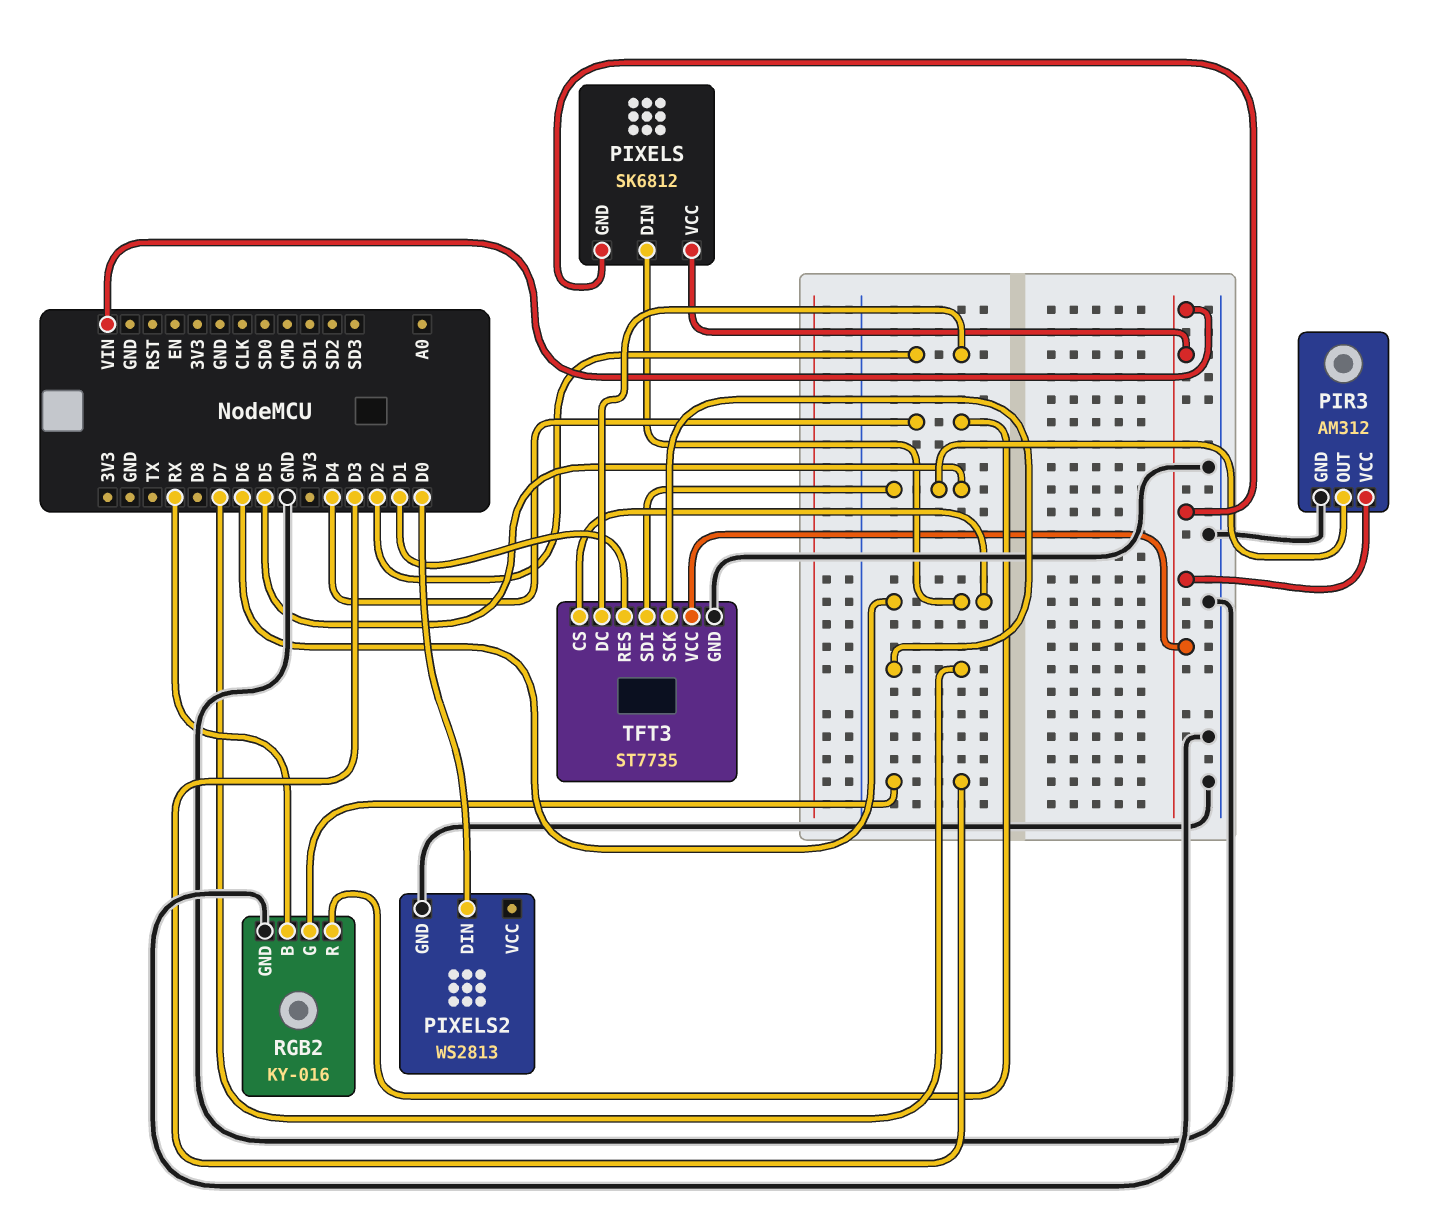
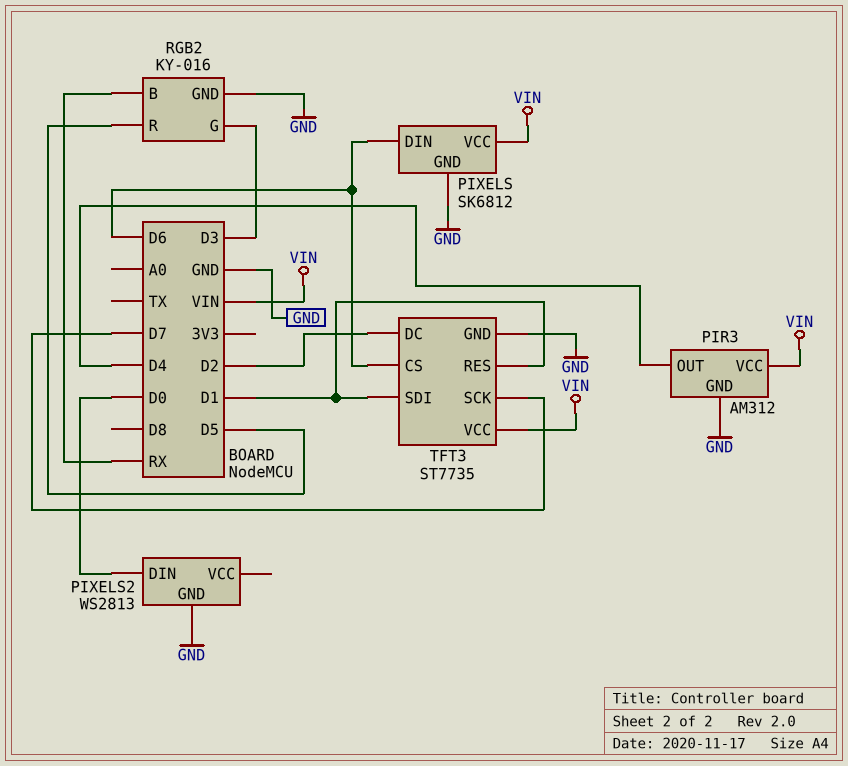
PIR3 pin OUT: D5 -> D4
PIXELS pin GND: VIN -> GND
RGB2 pin R: D4 -> D5
TFT3 pin SDI: D5 -> D1

